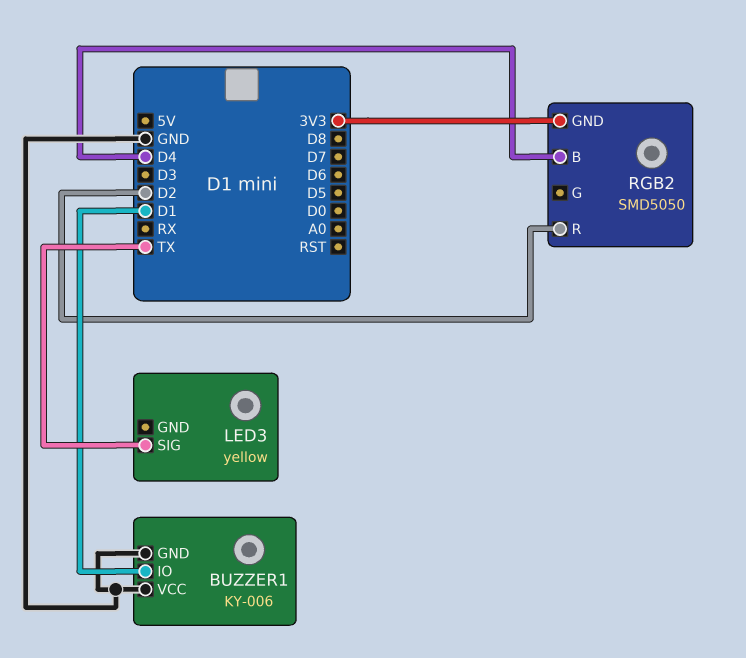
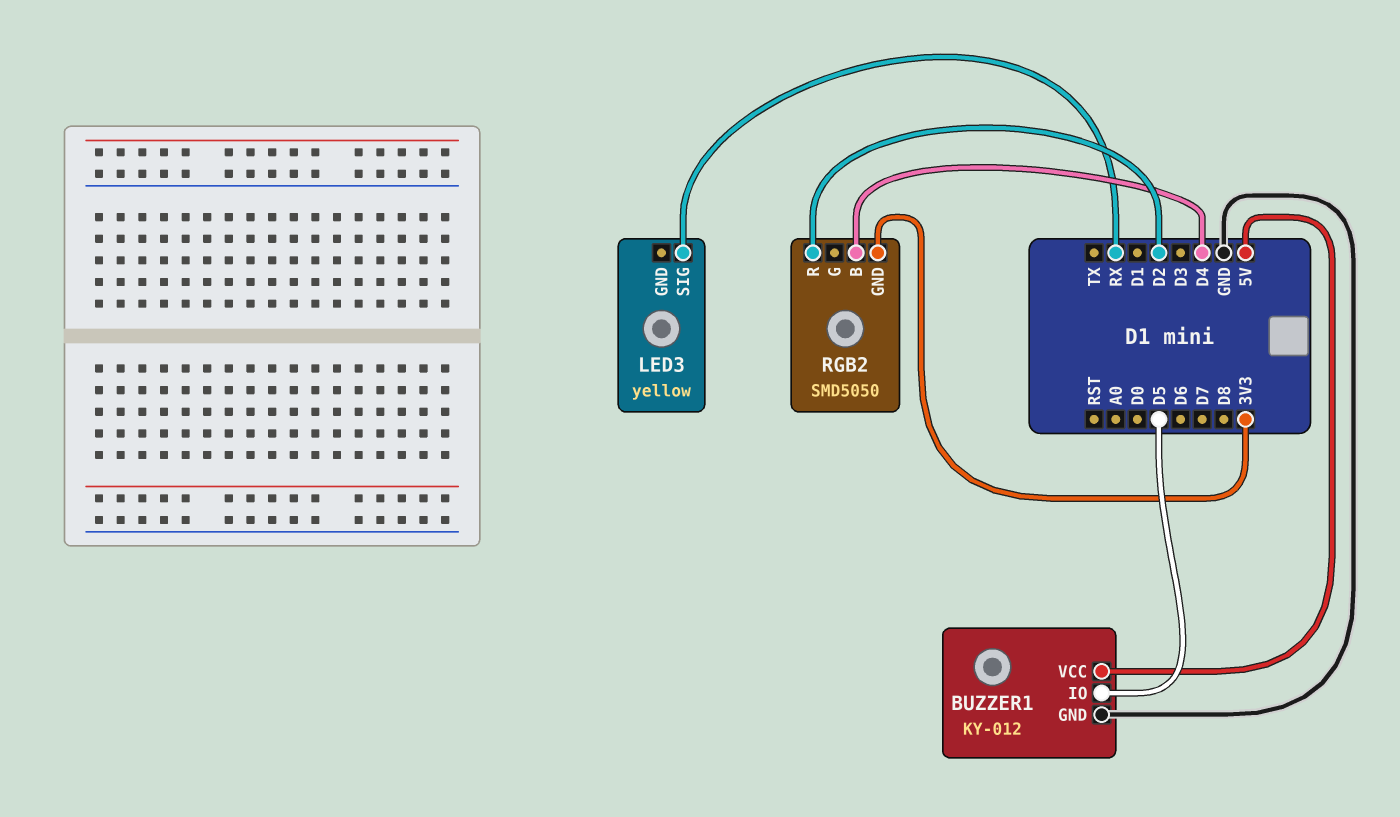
BUZZER1: KY-006 -> KY-012
BUZZER1 pin IO: D1 -> D5
BUZZER1 pin VCC: GND -> 5V
LED3 pin SIG: TX -> RX

